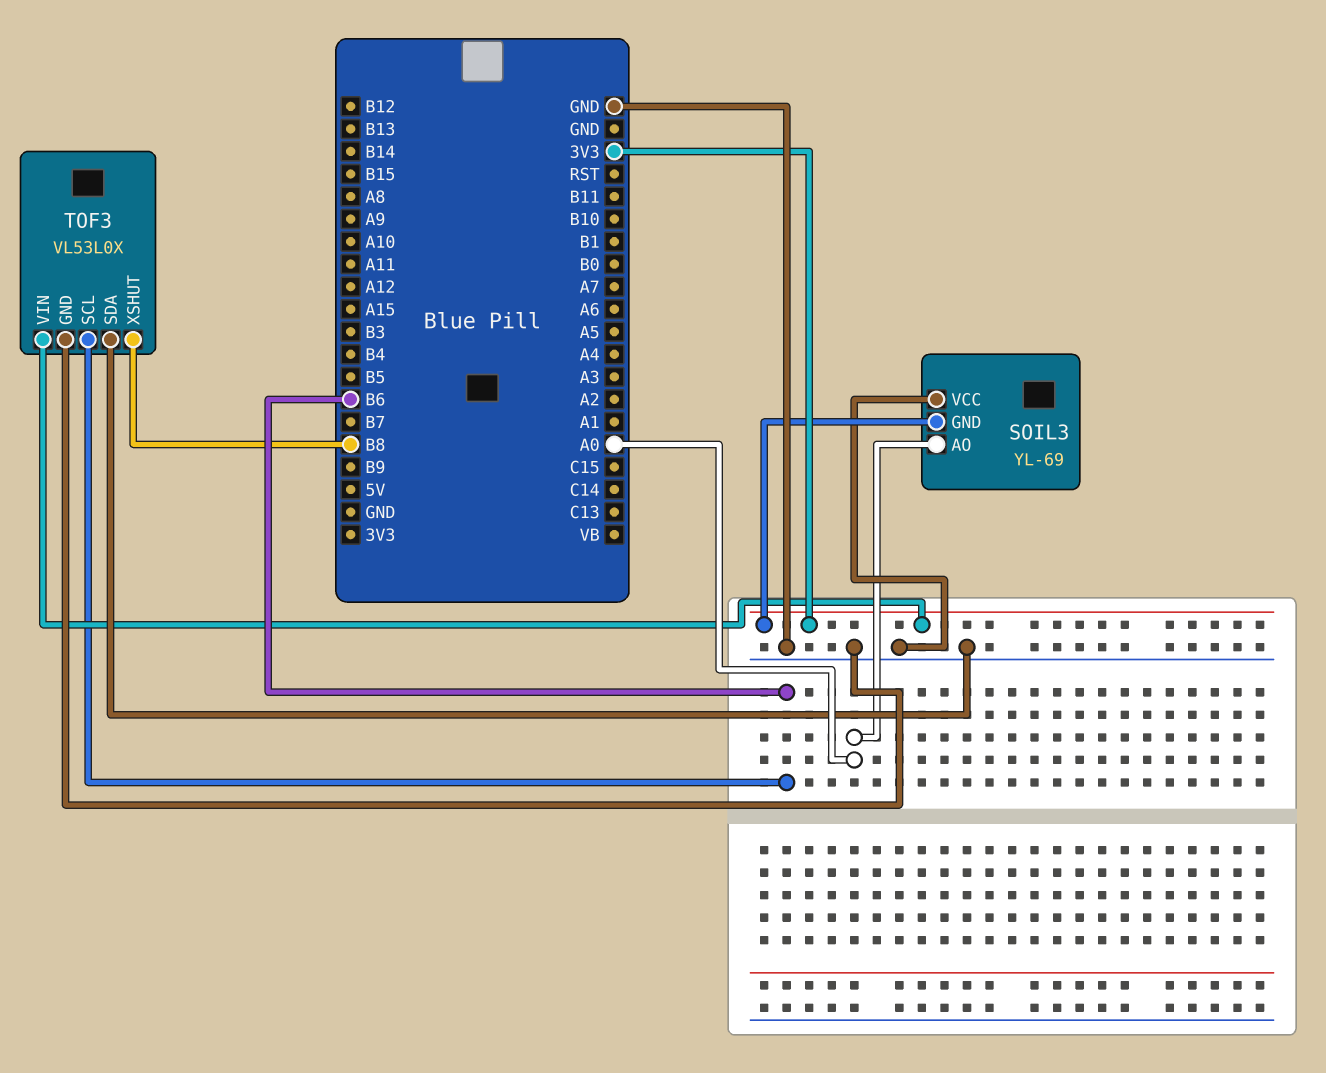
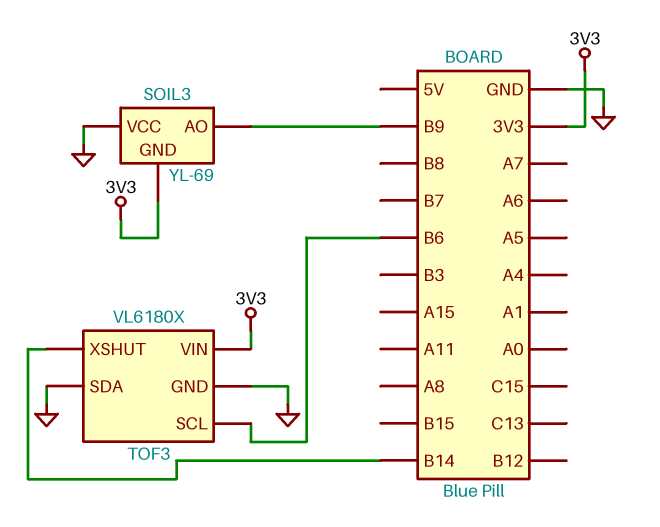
SOIL3 pin AO: A0 -> B9
TOF3: VL53L0X -> VL6180X
TOF3 pin XSHUT: B8 -> B14

